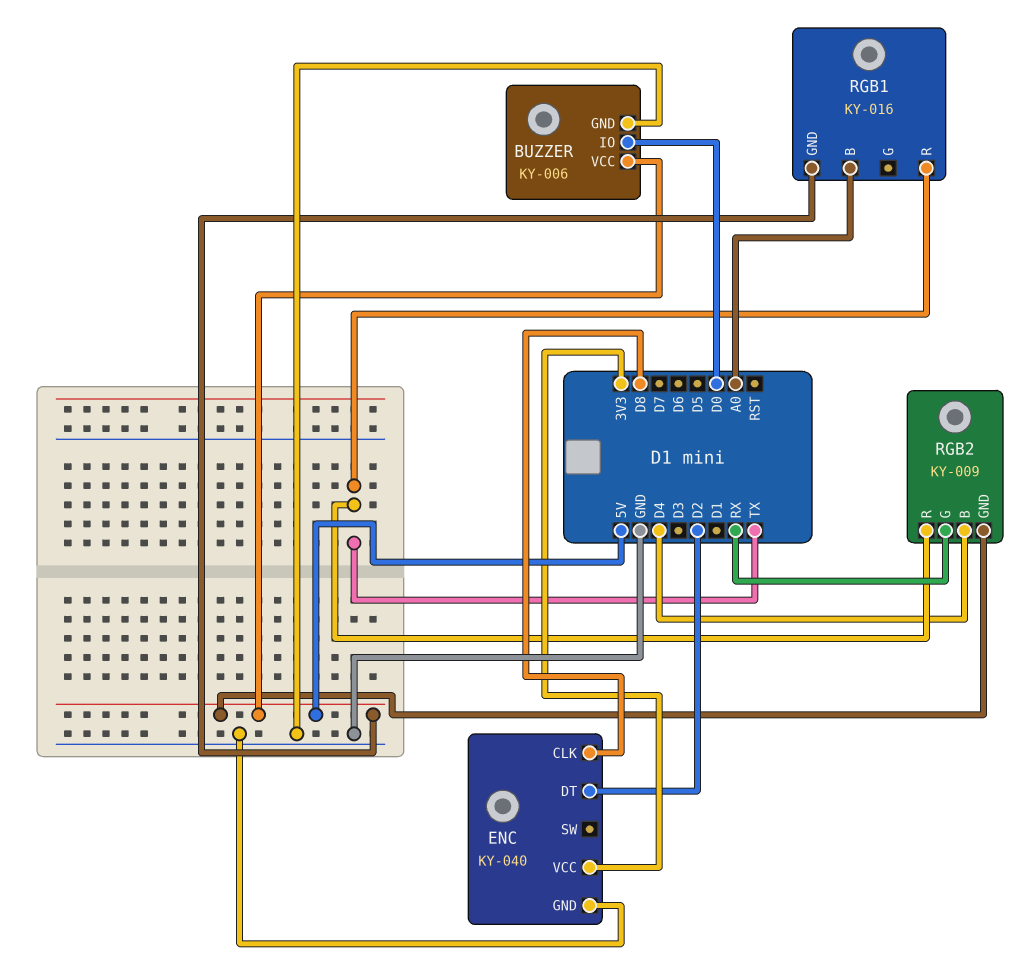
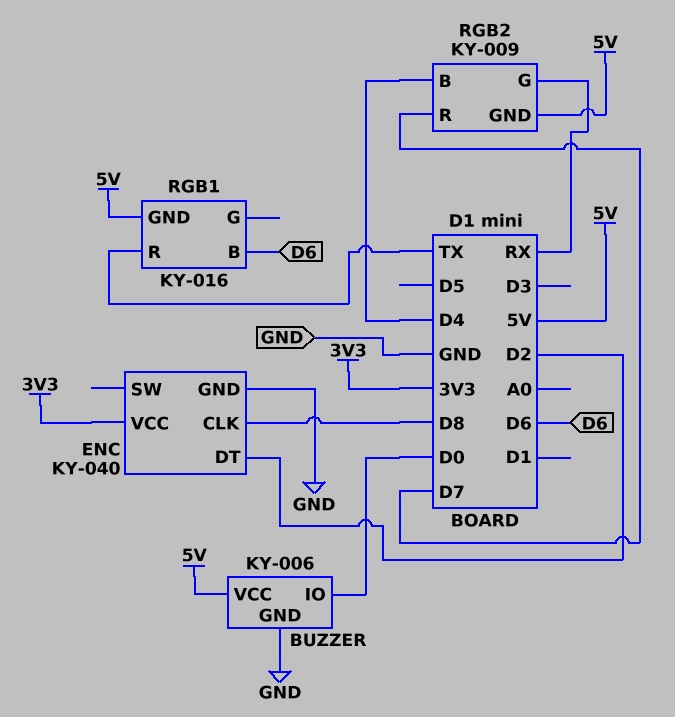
RGB1 pin B: A0 -> D6
RGB2 pin R: TX -> D7

